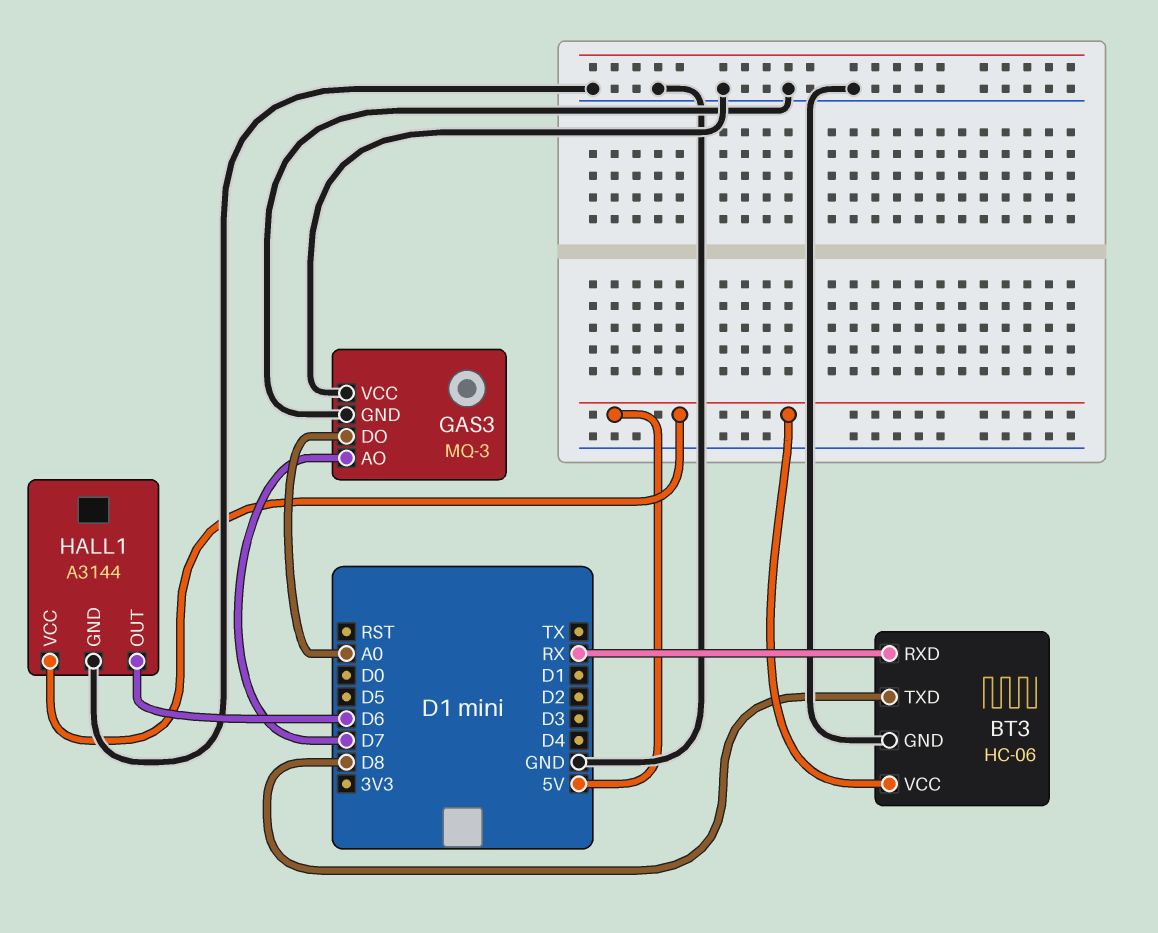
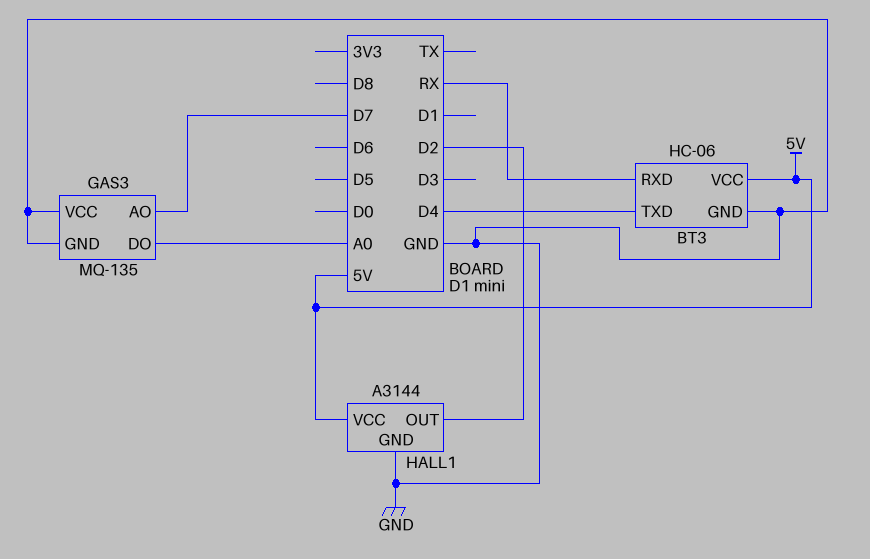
BT3 pin TXD: D8 -> D4
GAS3: MQ-3 -> MQ-135
HALL1 pin OUT: D6 -> D2

